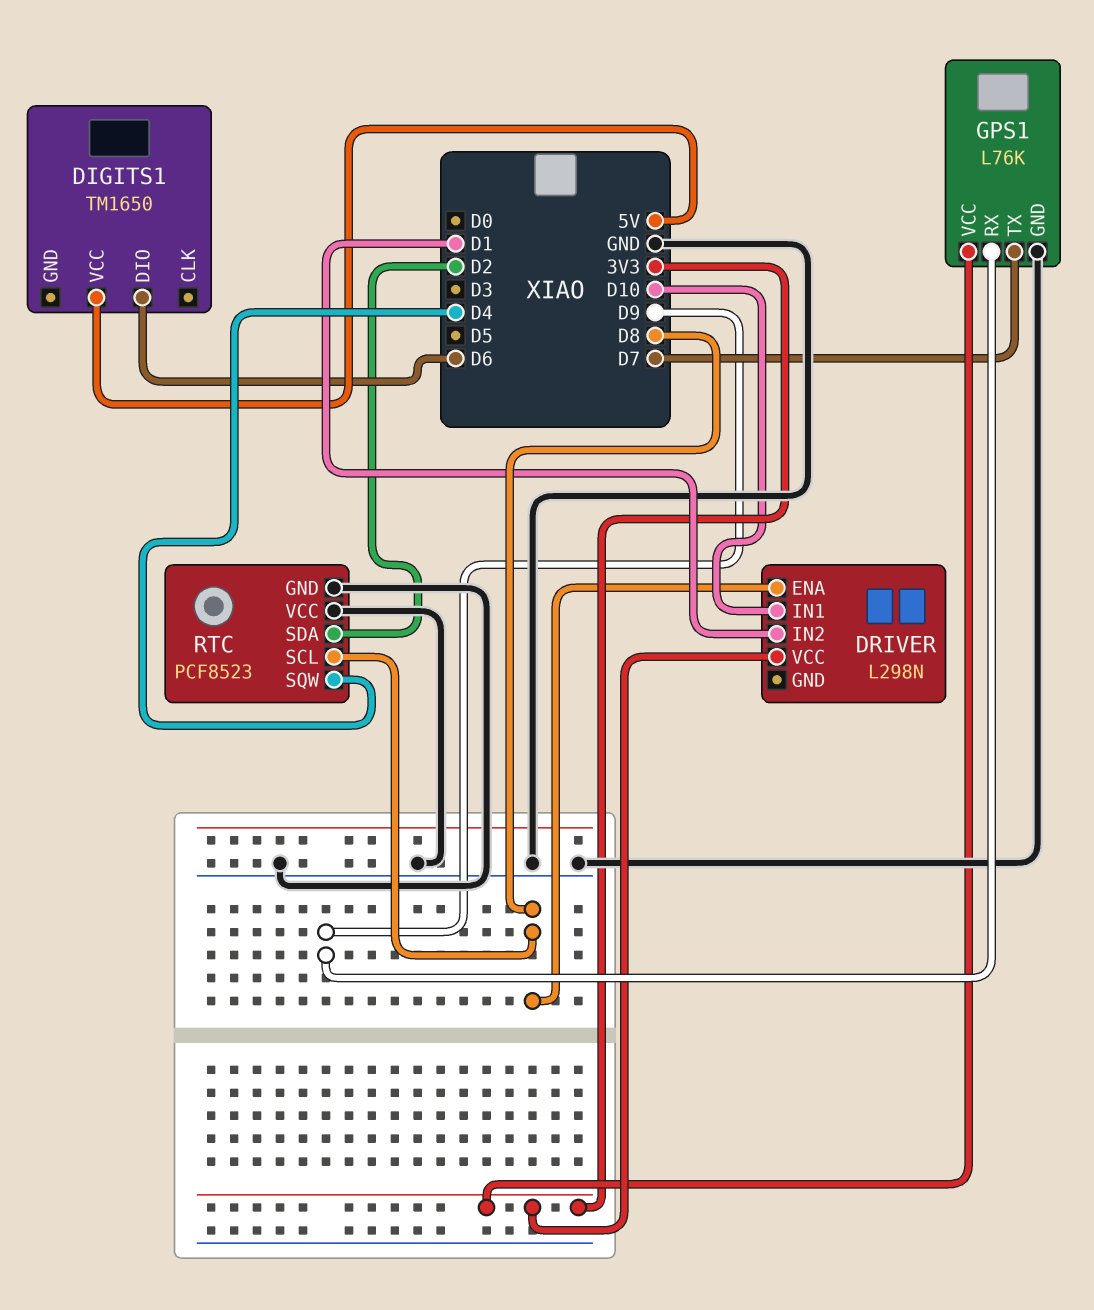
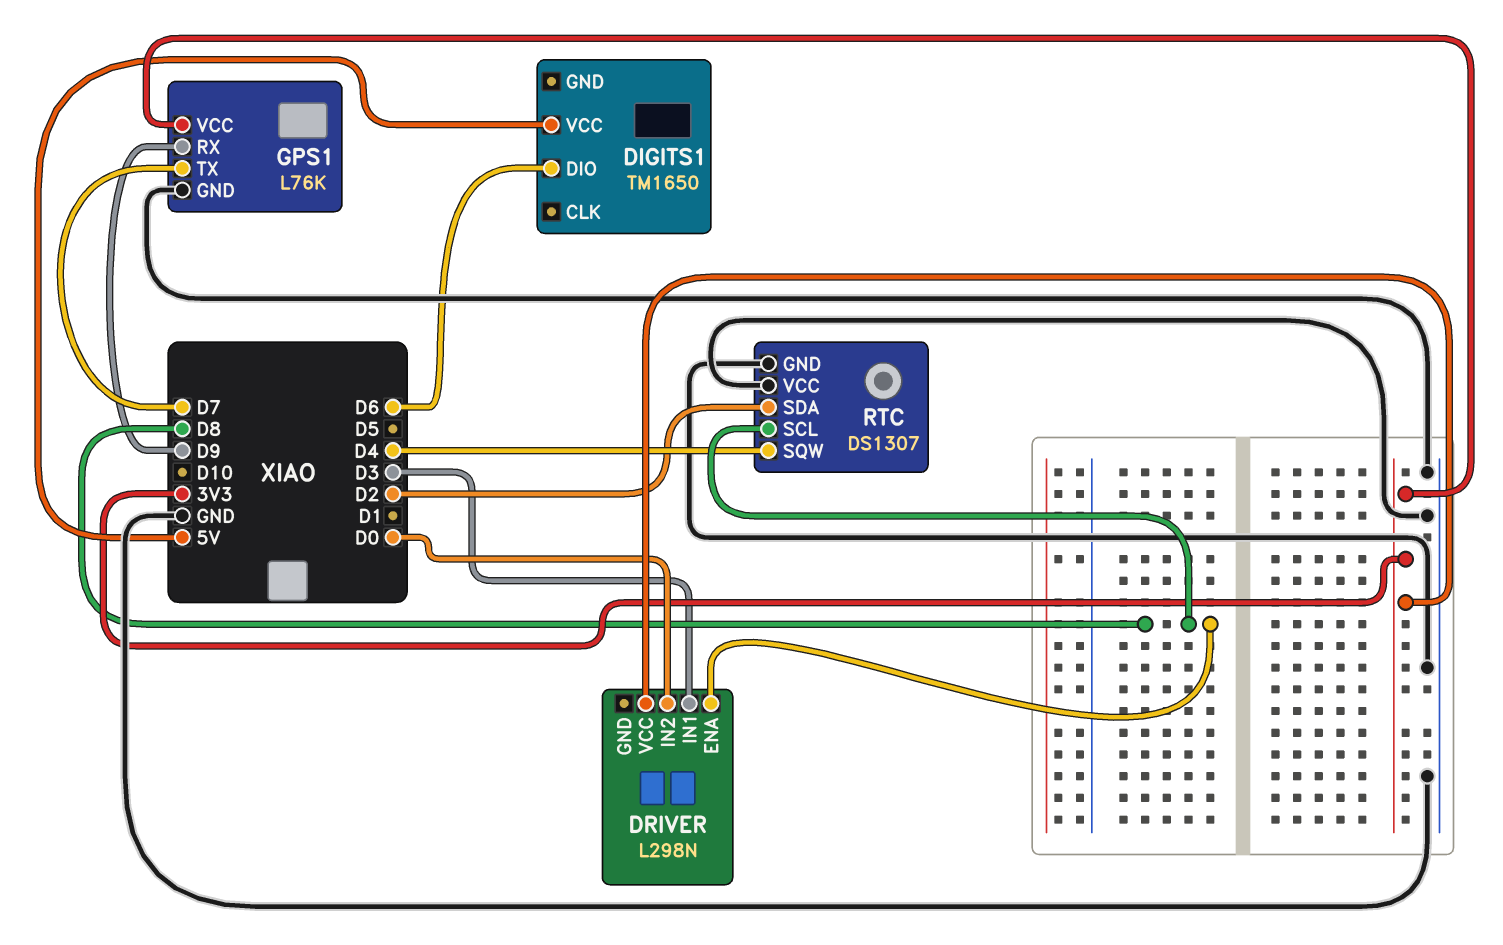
DRIVER pin IN1: D10 -> D3
DRIVER pin IN2: D1 -> D0
RTC: PCF8523 -> DS1307

